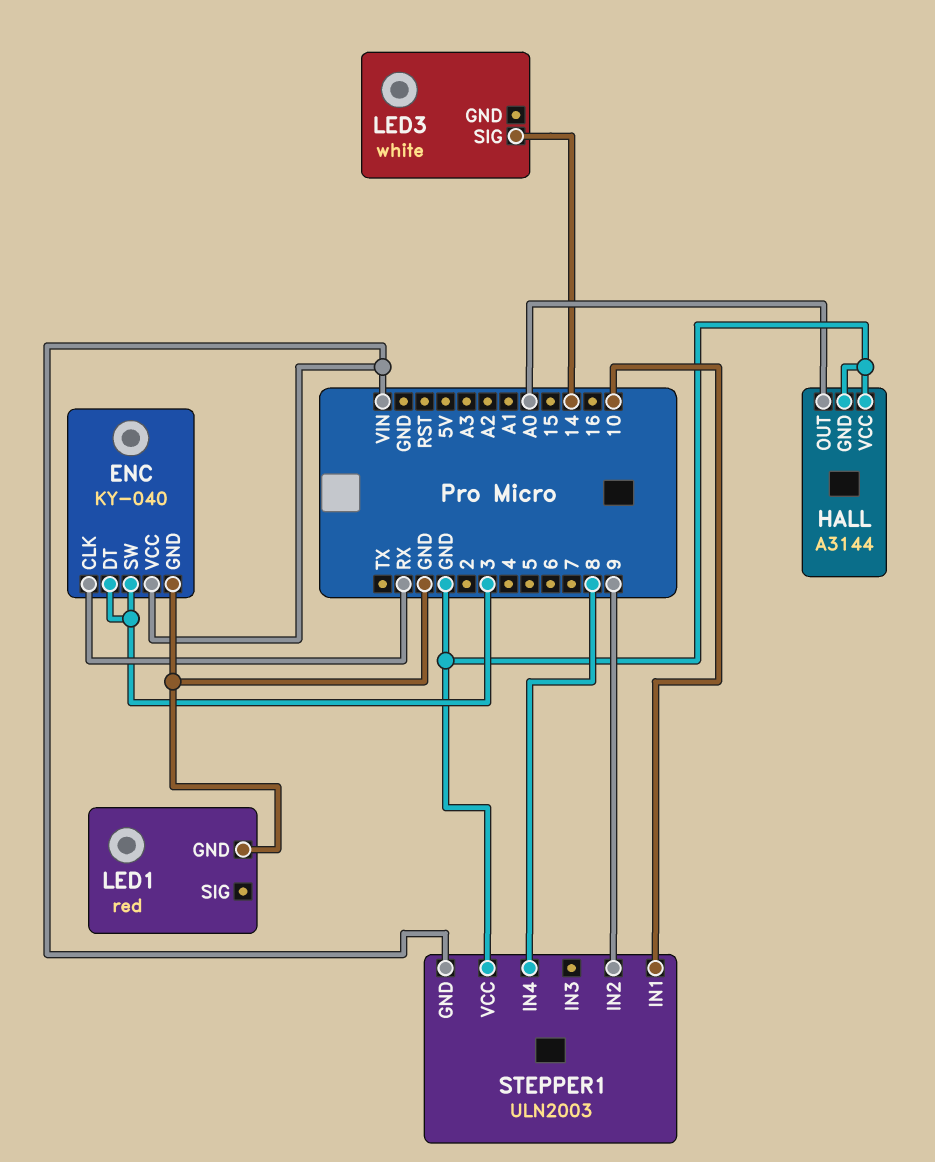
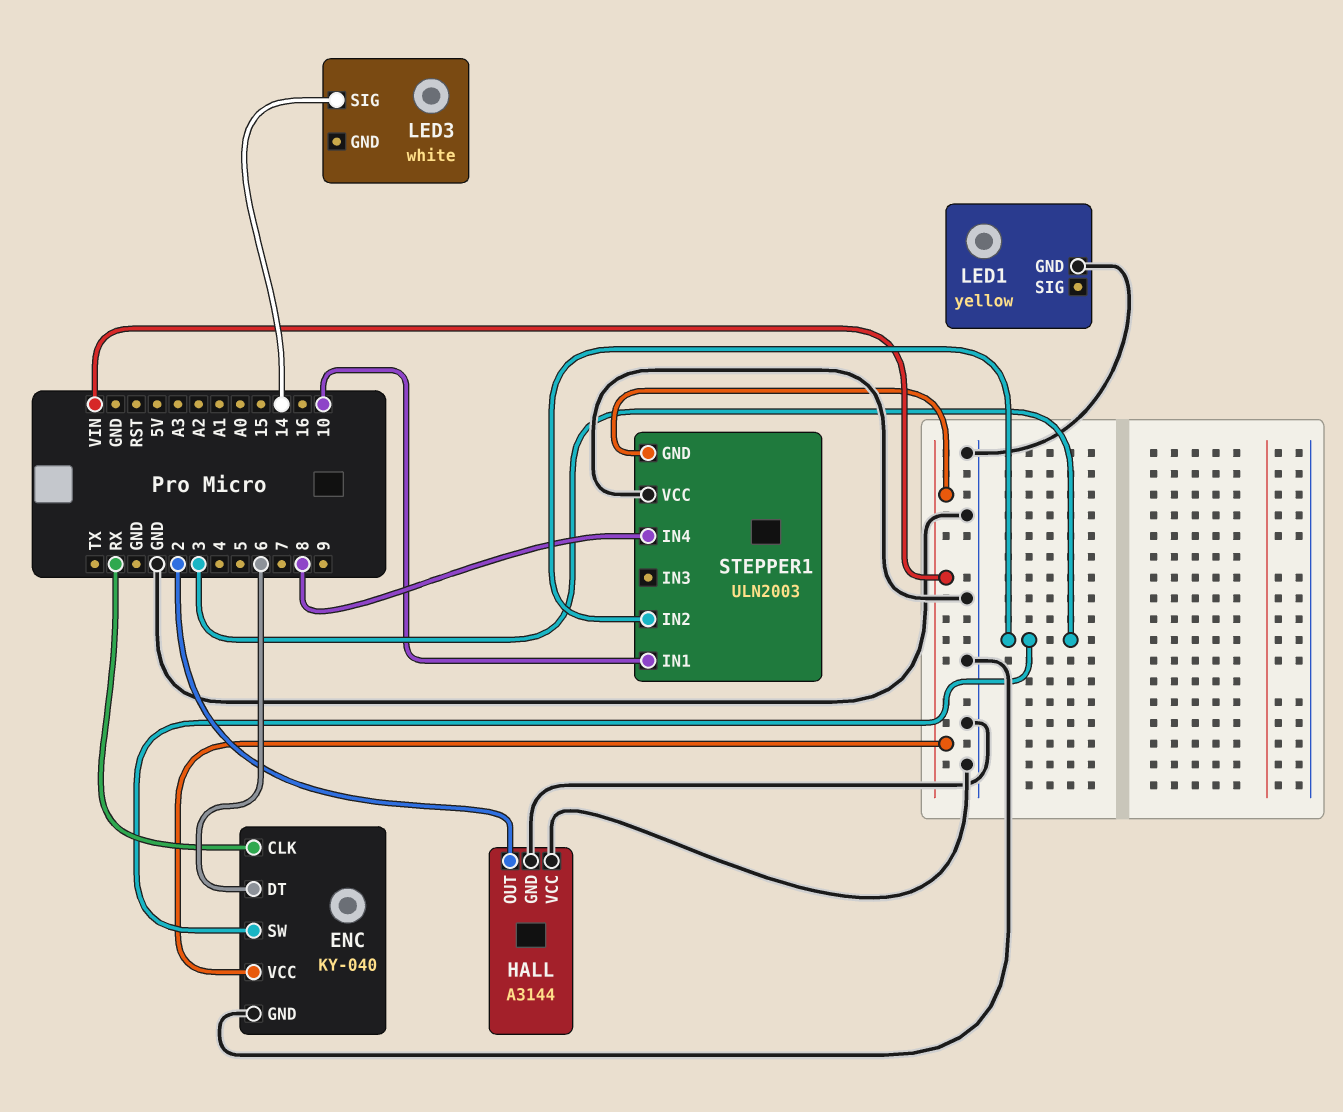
ENC pin DT: 3 -> 6
HALL pin OUT: A0 -> 2
LED1: red -> yellow
STEPPER1 pin IN2: 9 -> 3

